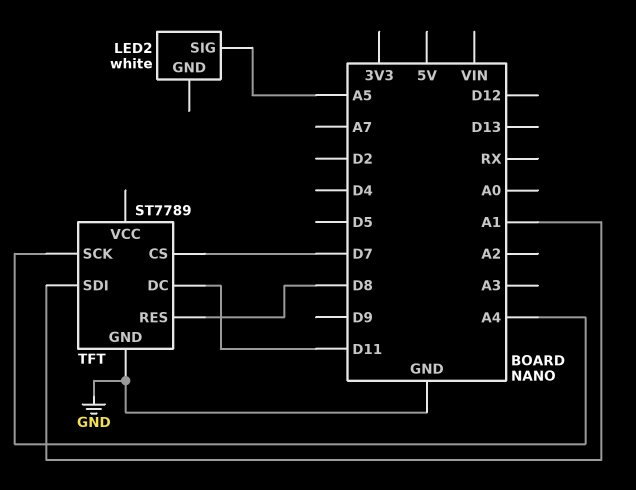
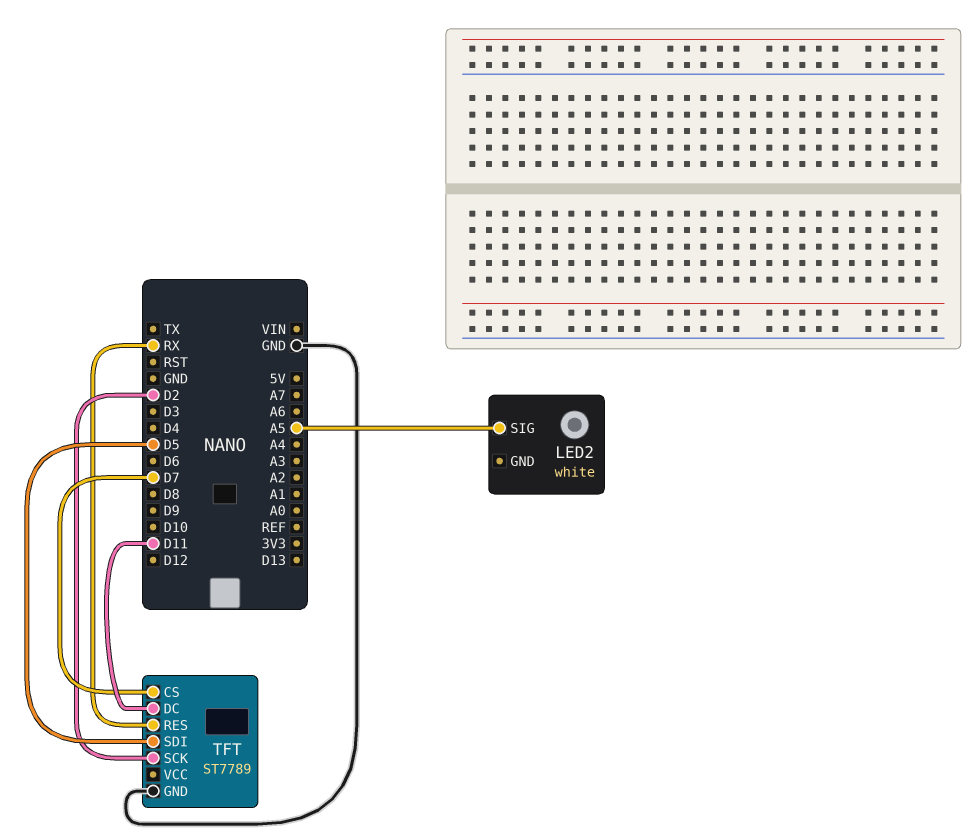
TFT pin RES: D8 -> RX
TFT pin SCK: A4 -> D2
TFT pin SDI: A1 -> D5

